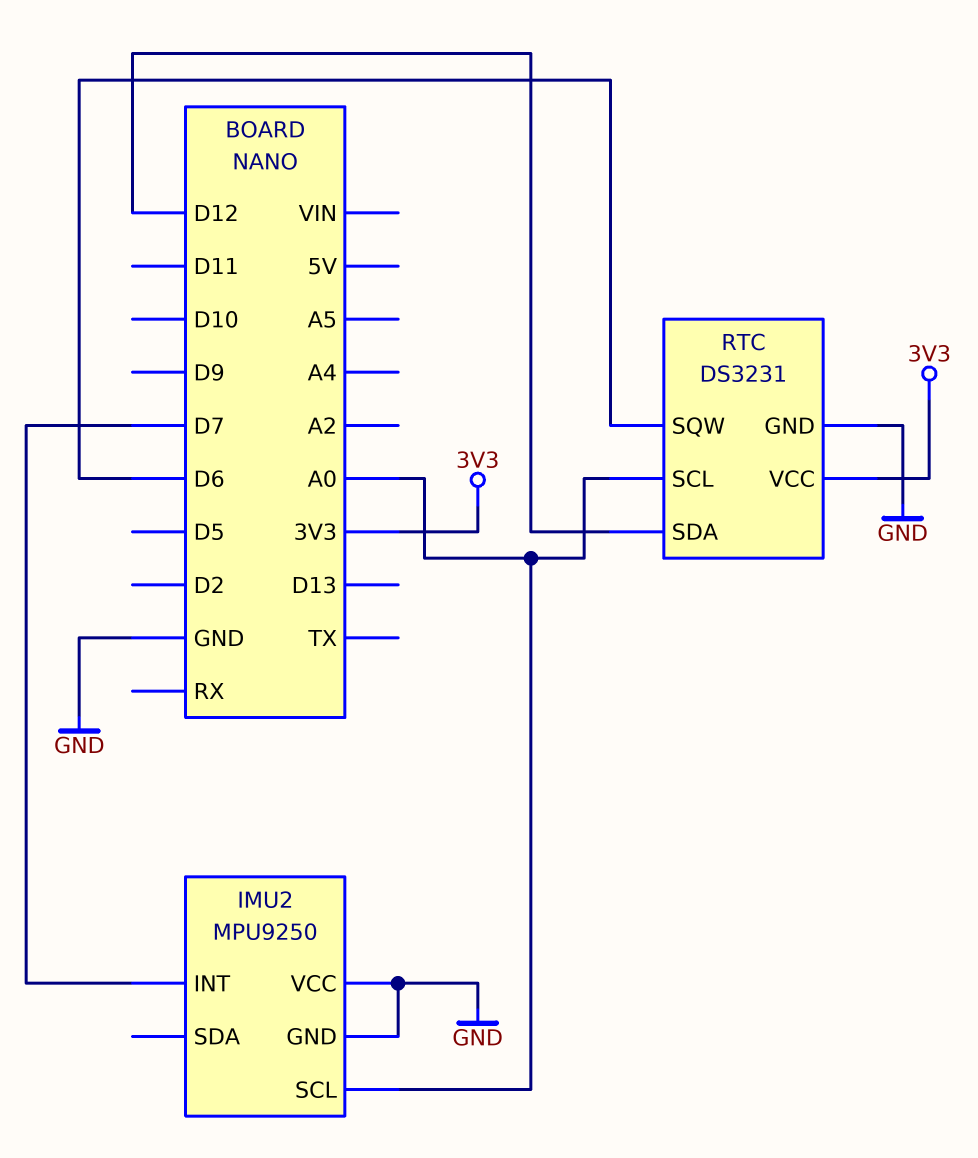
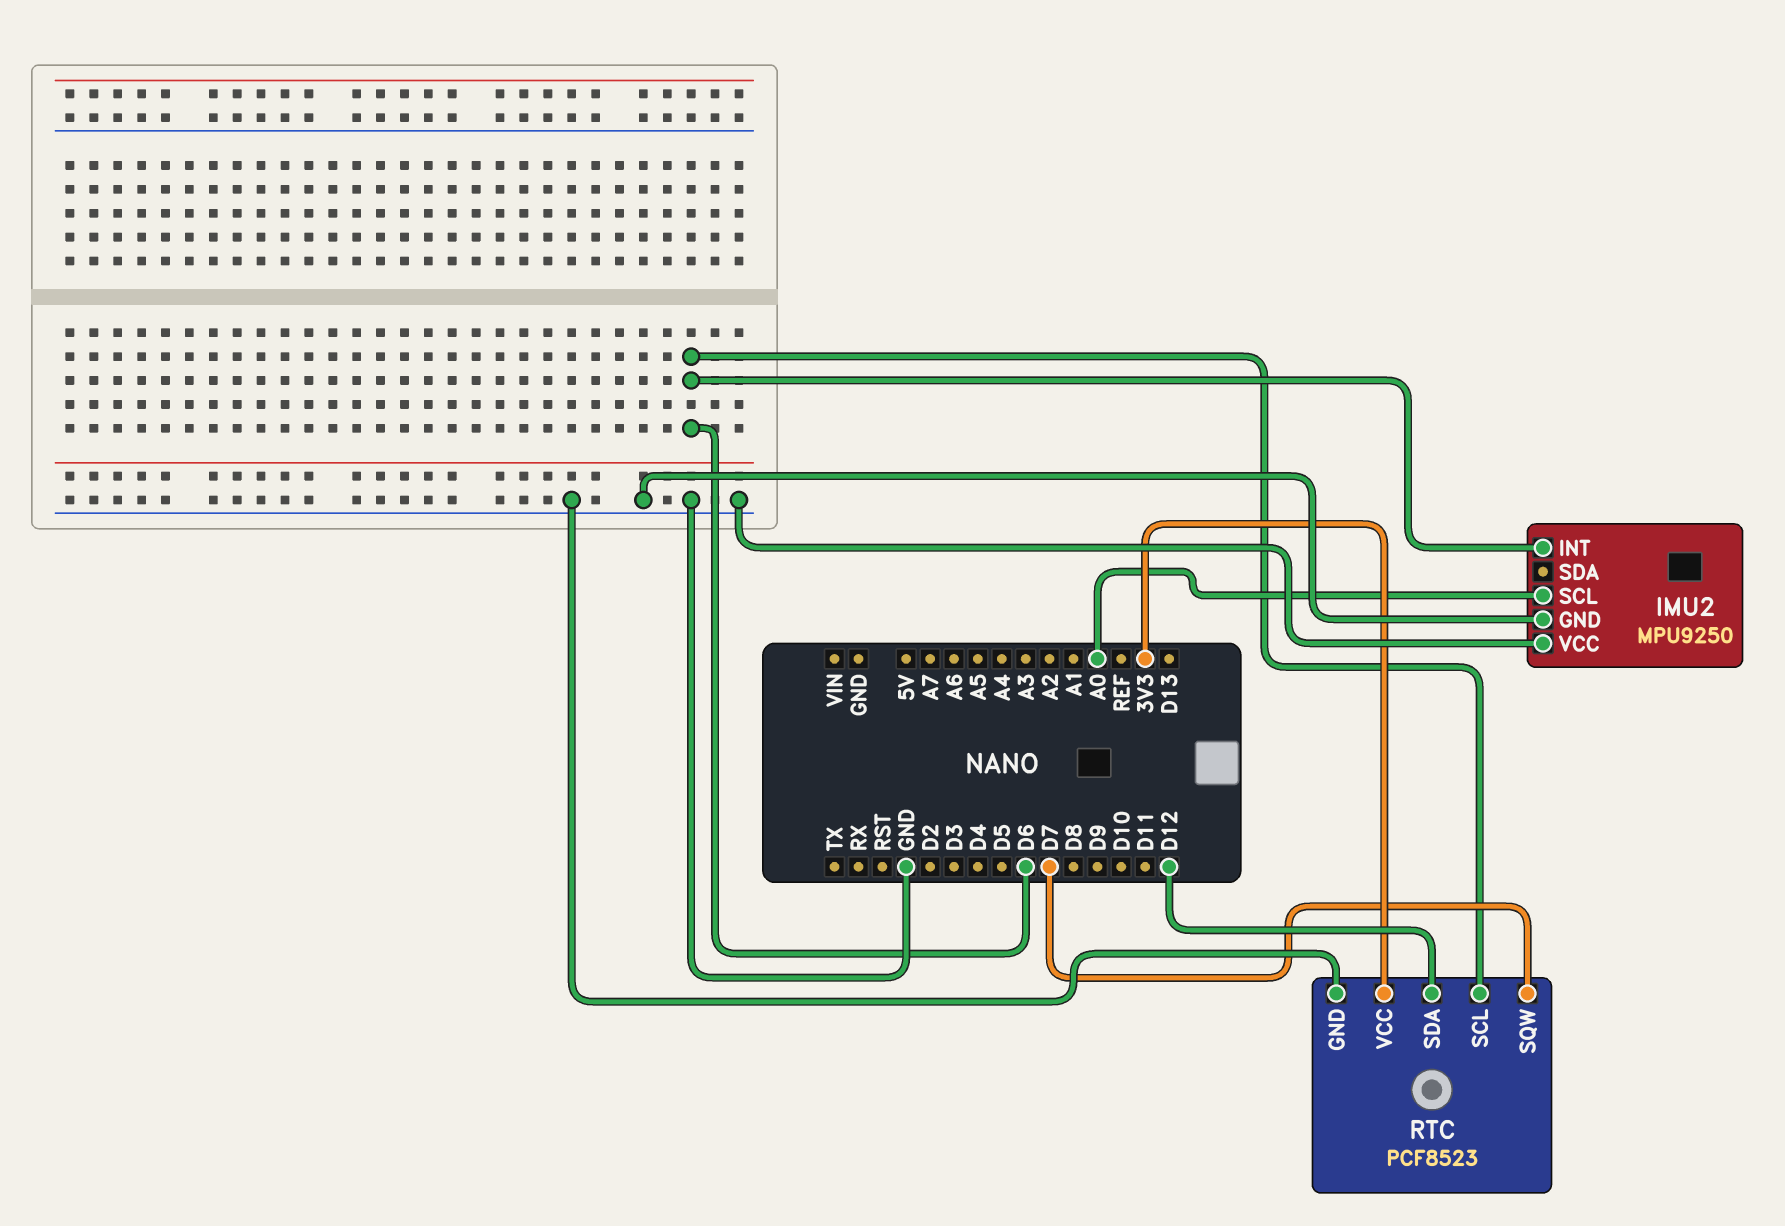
IMU2 pin INT: D7 -> D6
RTC: DS3231 -> PCF8523
RTC pin SCL: A0 -> D6
RTC pin SQW: D6 -> D7

